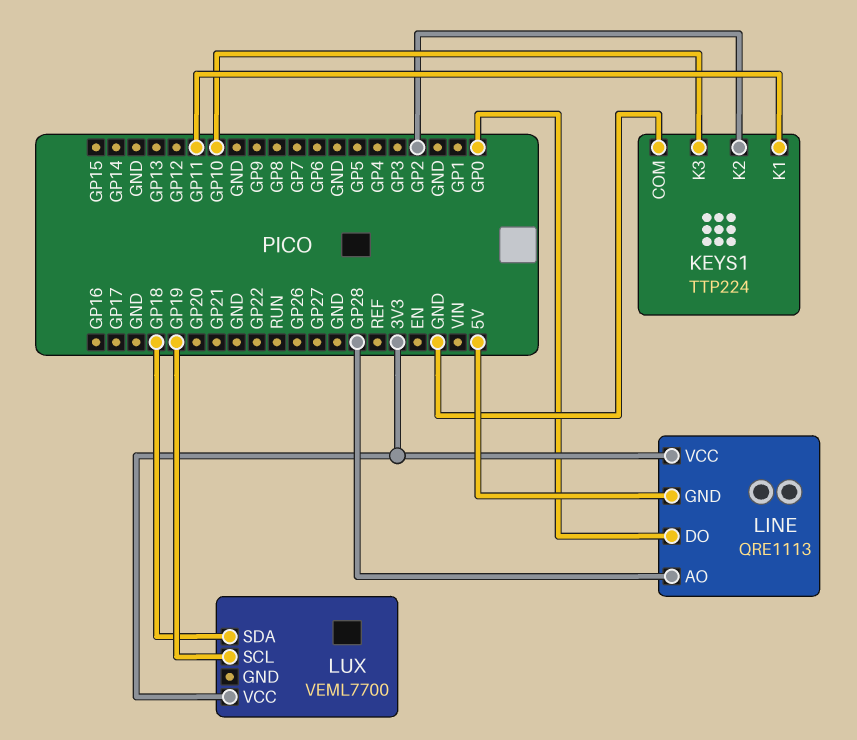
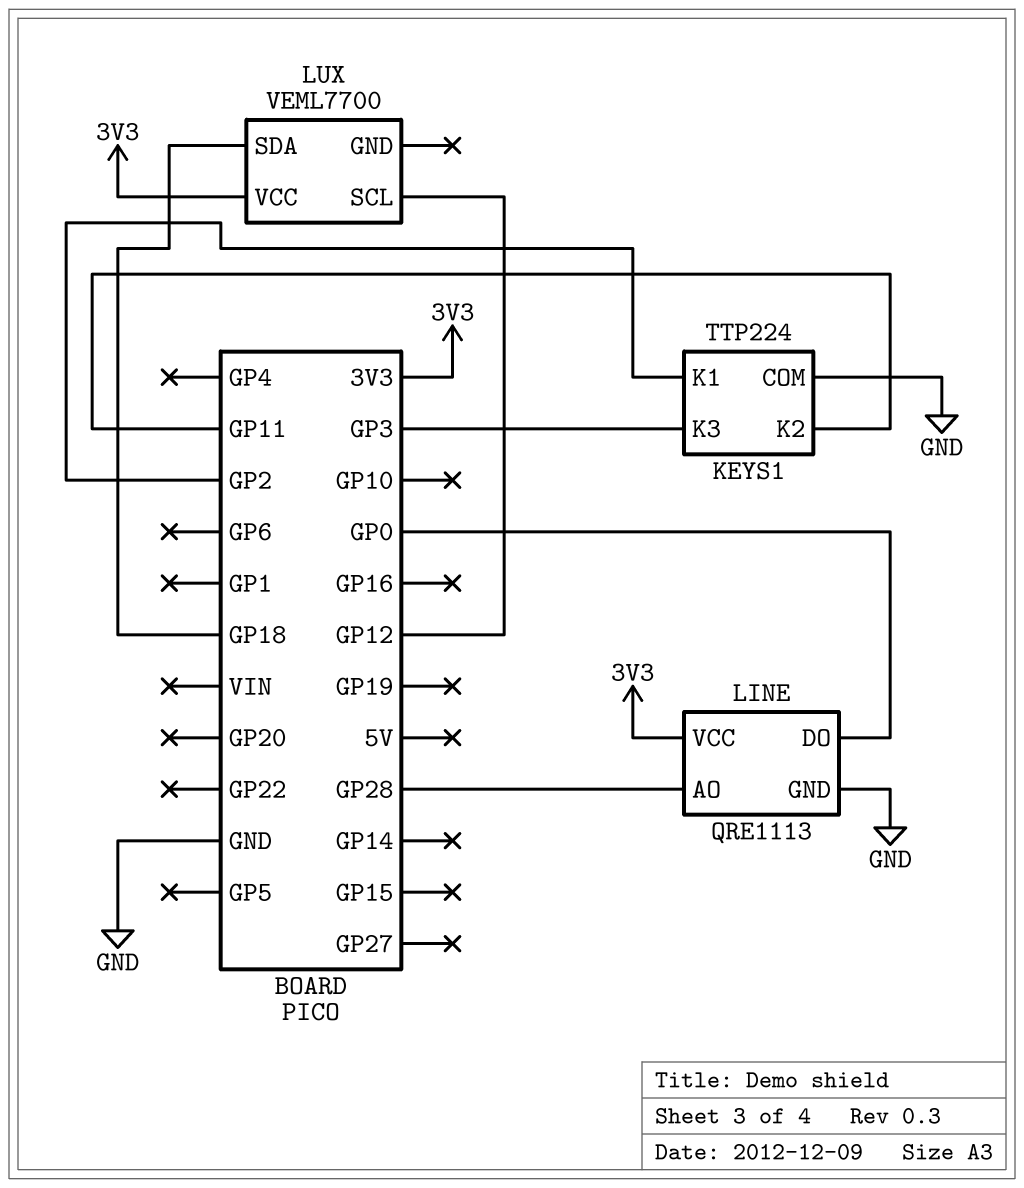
KEYS1 pin K1: GP11 -> GP2
KEYS1 pin K2: GP2 -> GP11
KEYS1 pin K3: GP10 -> GP3
LINE pin GND: 5V -> GND
LUX pin SCL: GP19 -> GP12

